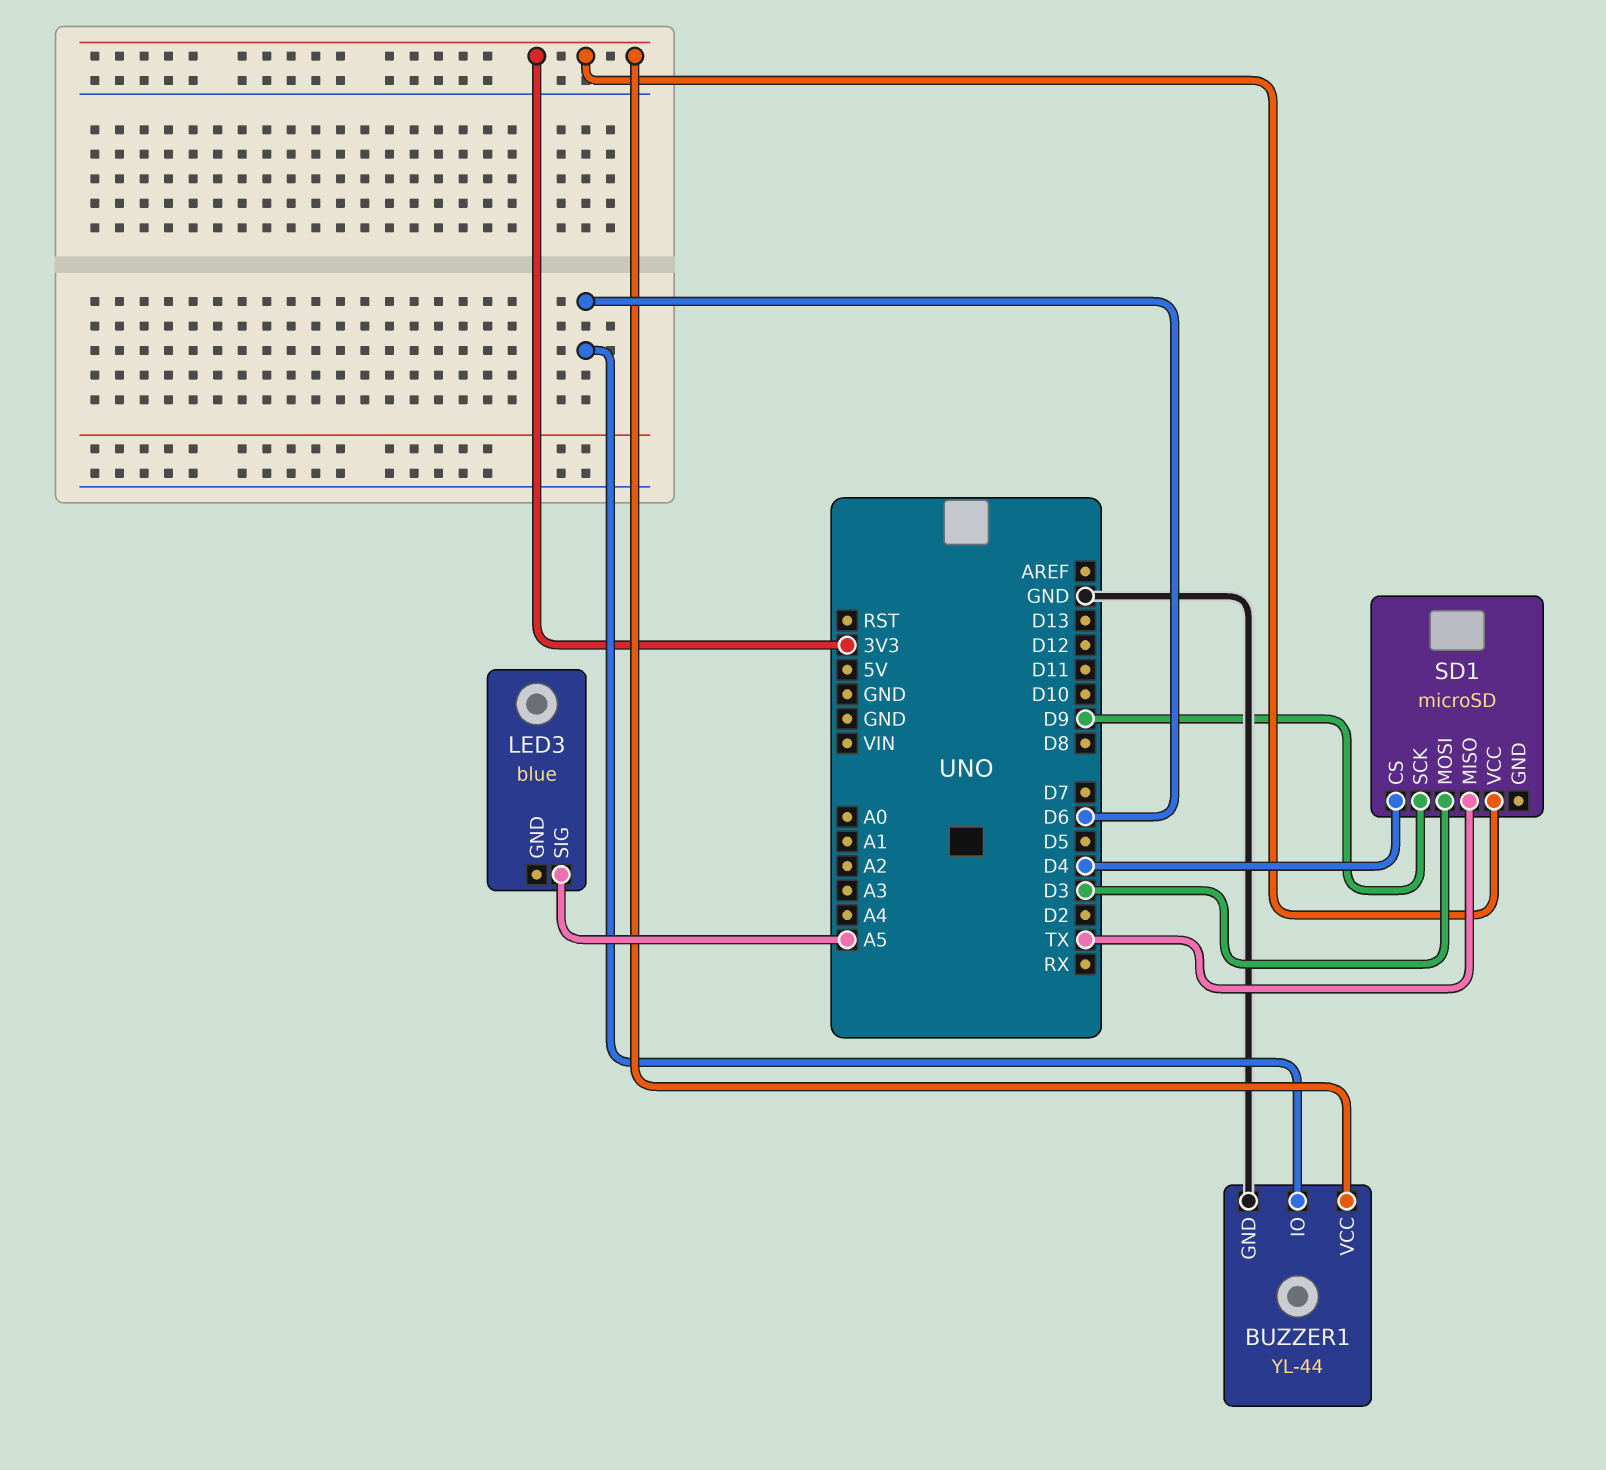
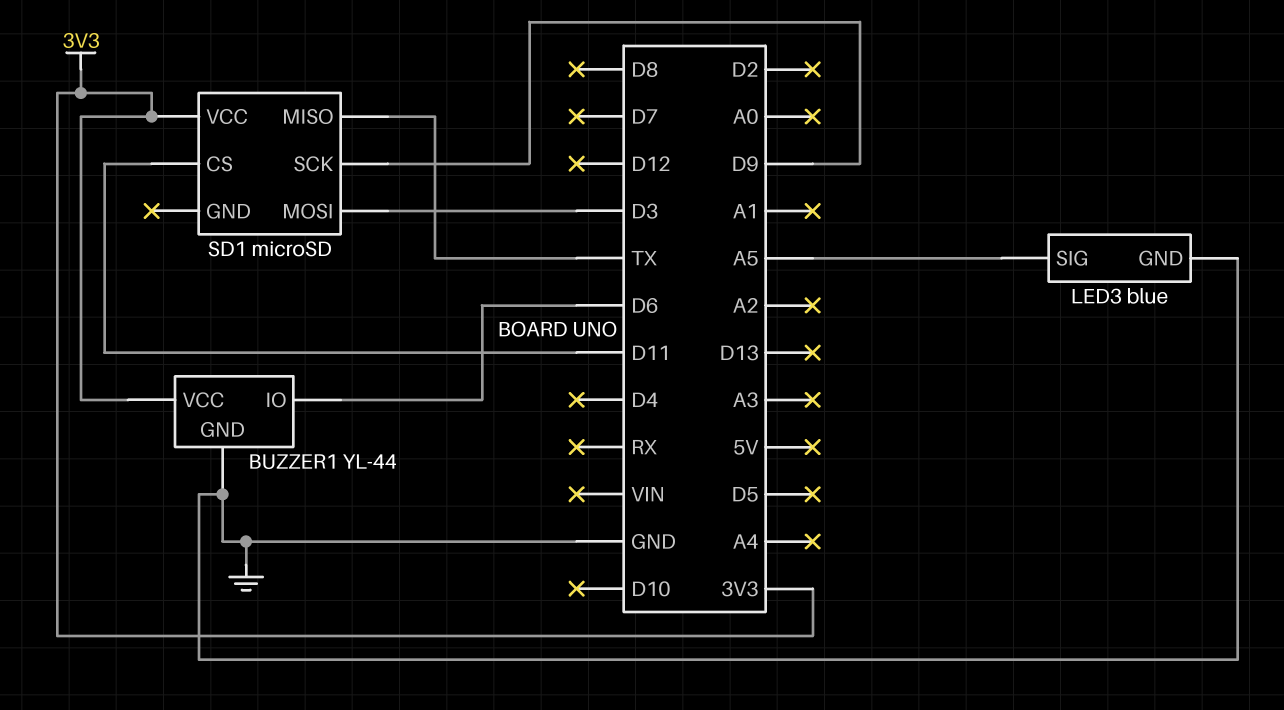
LED3 pin GND: none -> GND
SD1 pin CS: D4 -> D11

